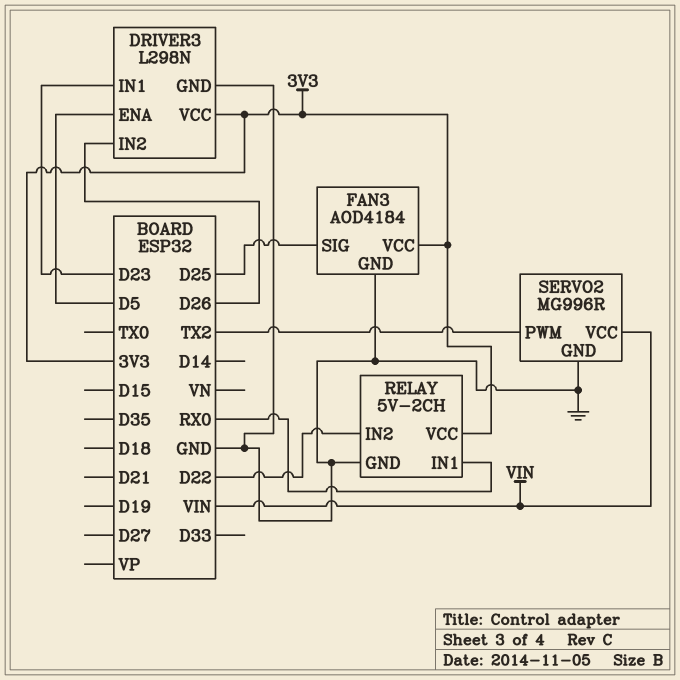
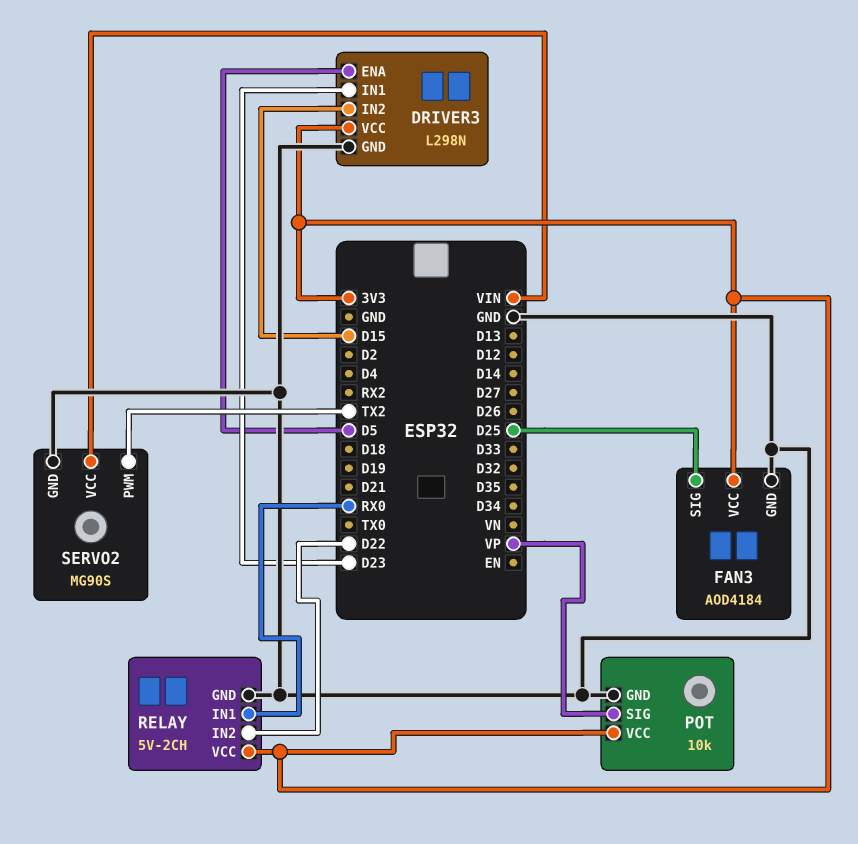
DRIVER3 pin IN2: D26 -> D15
POT: none -> 10k
POT pin GND: none -> GND
POT pin SIG: none -> VP
POT pin VCC: none -> 3V3
SERVO2: MG996R -> MG90S

